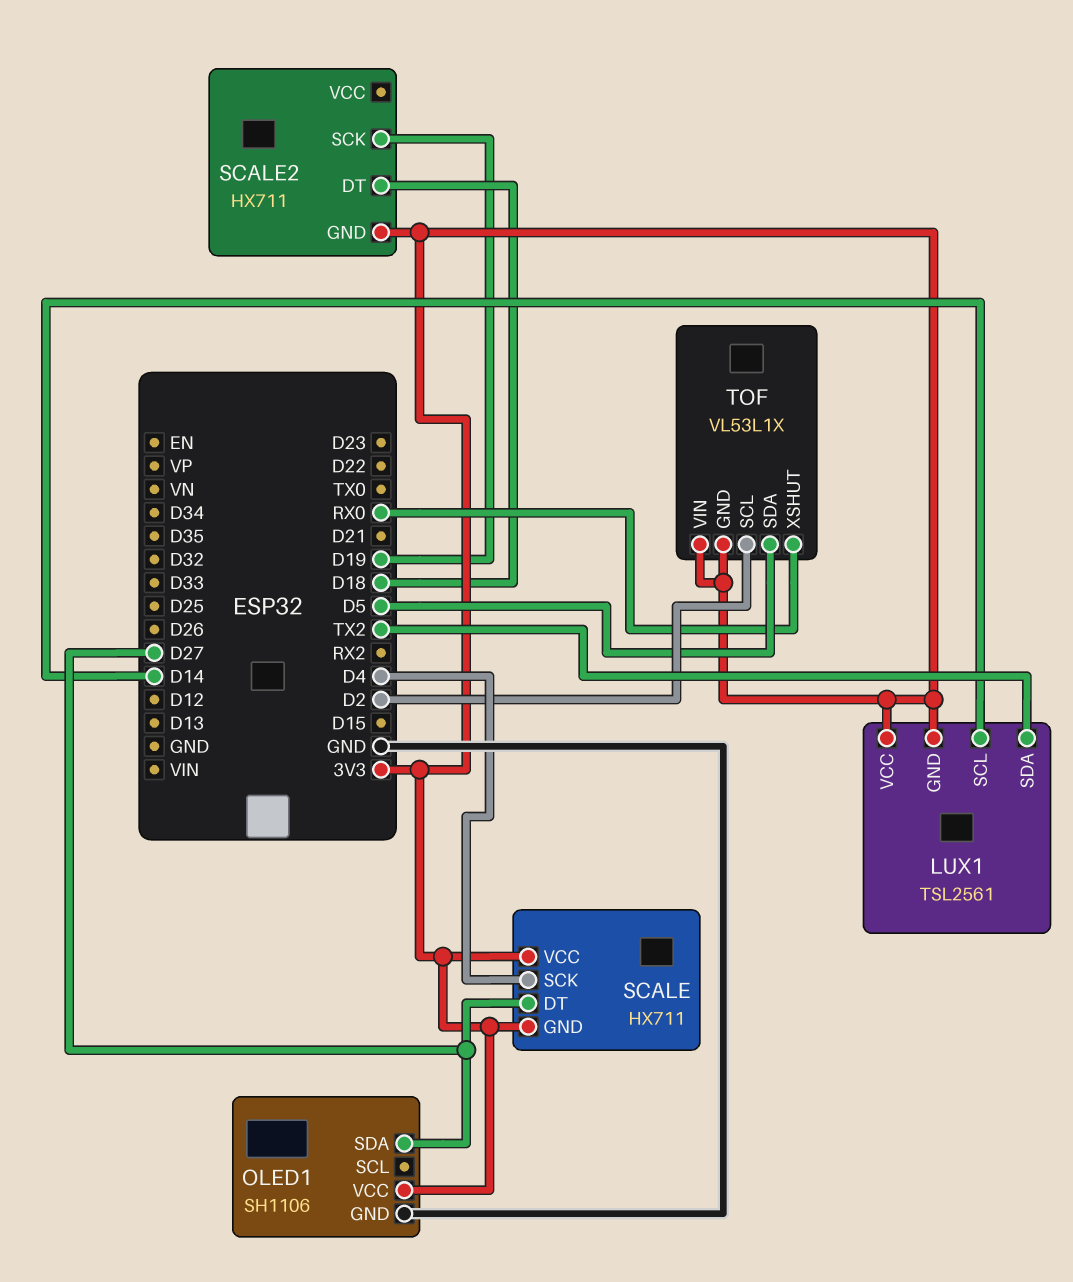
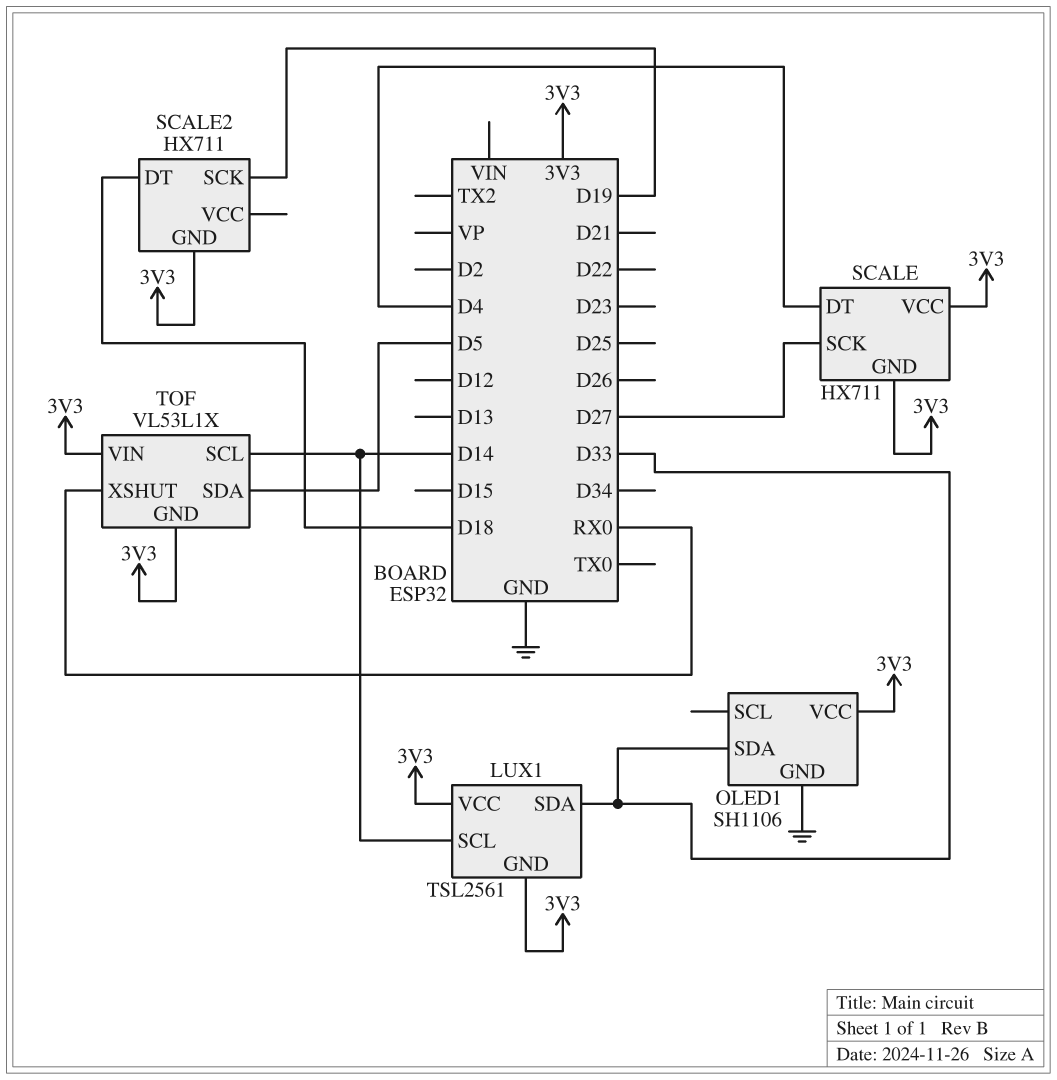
LUX1 pin SDA: TX2 -> D33
OLED1 pin SDA: D27 -> D33
SCALE pin DT: D27 -> D4
SCALE pin SCK: D4 -> D27
TOF pin SCL: D2 -> D14

